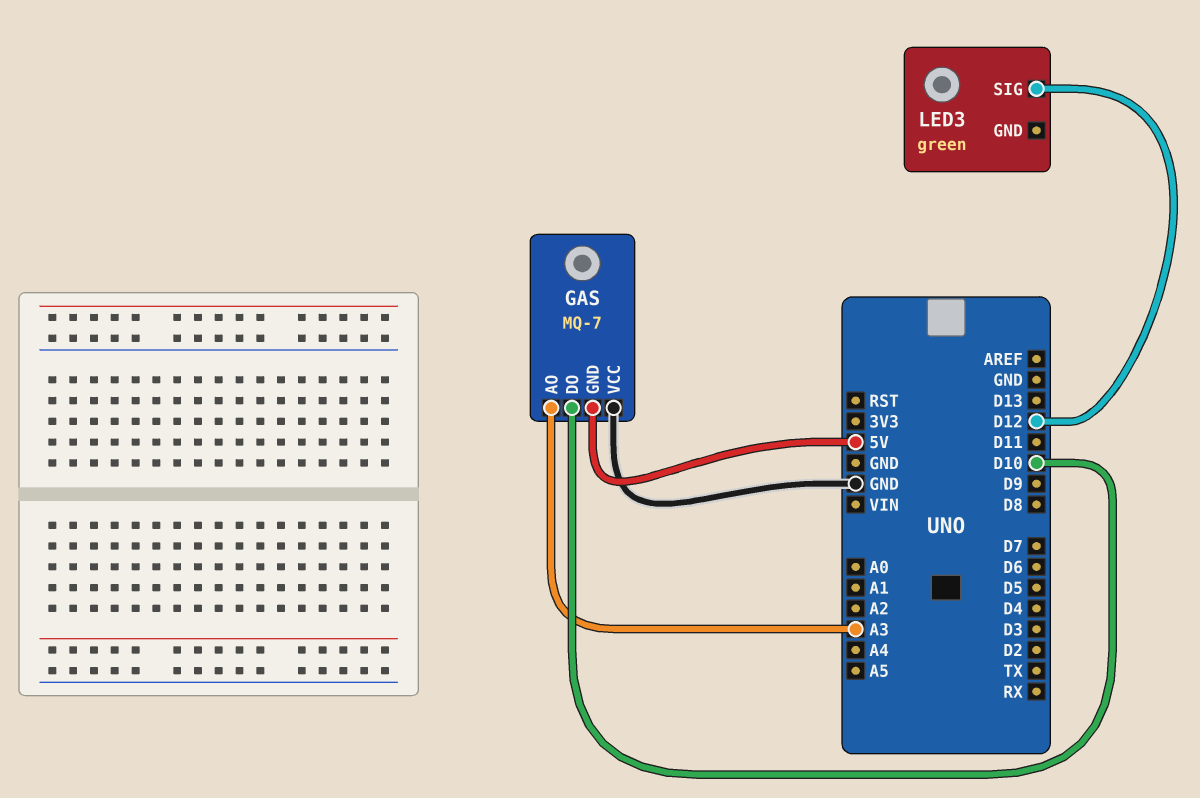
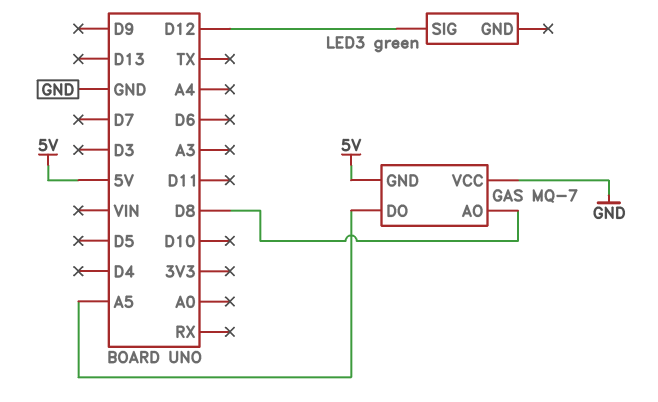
GAS pin AO: A3 -> D8
GAS pin DO: D10 -> A5

